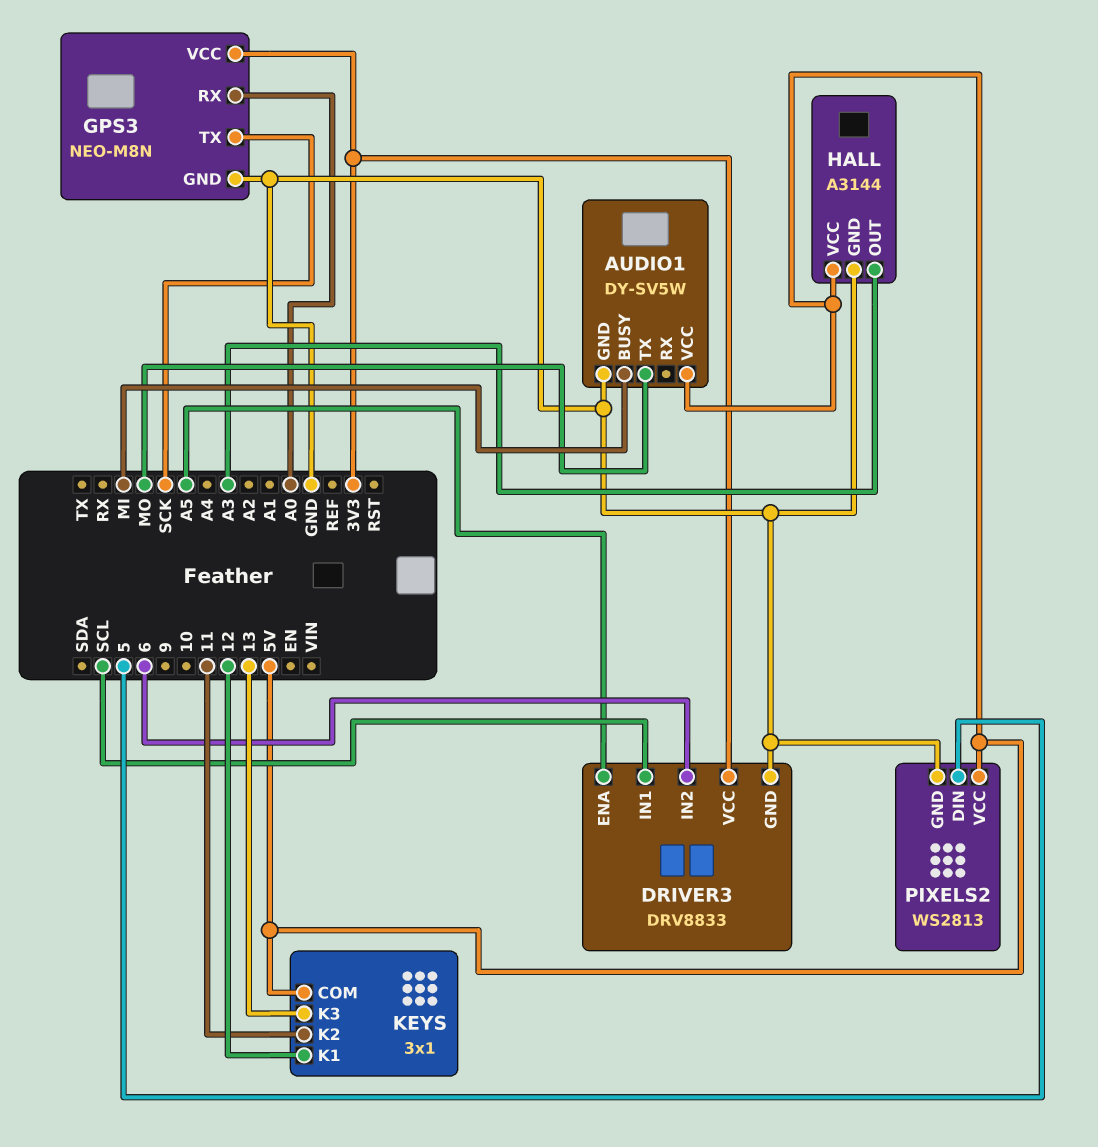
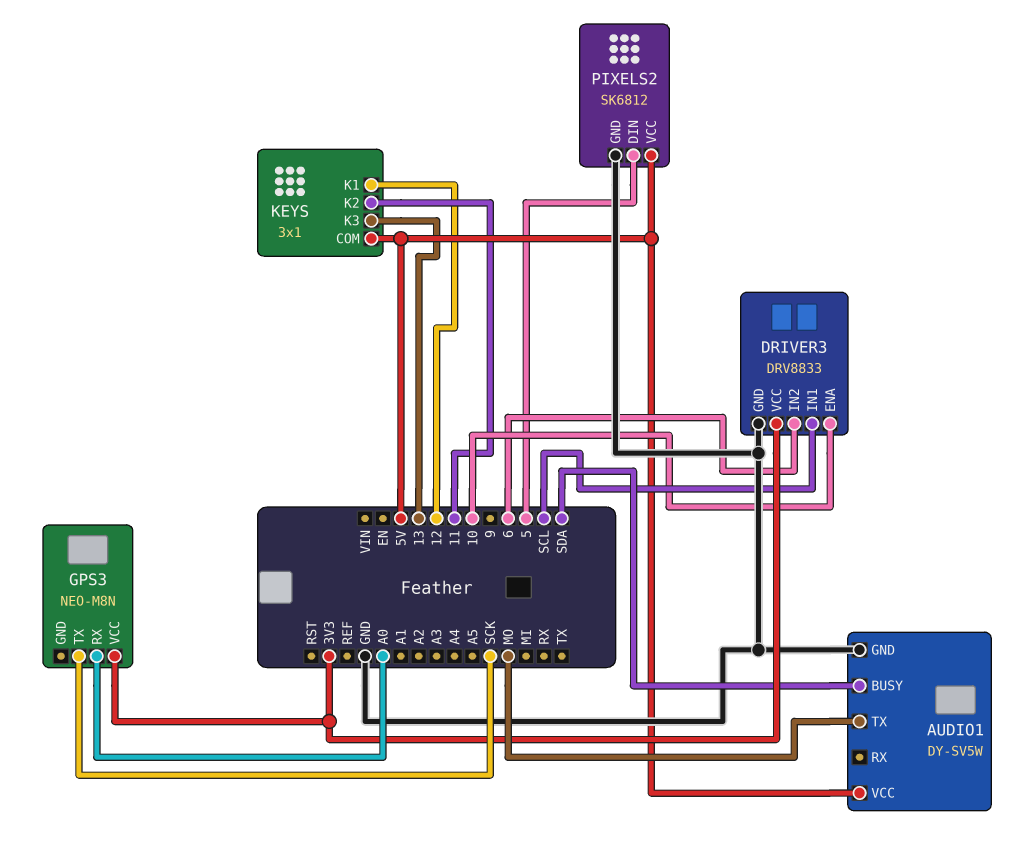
AUDIO1 pin BUSY: MI -> SDA
DRIVER3 pin ENA: A5 -> 10
GPS3 pin GND: GND -> none
HALL: A3144 -> none
HALL pin GND: GND -> none
HALL pin OUT: A3 -> none
HALL pin VCC: 5V -> none
PIXELS2: WS2813 -> SK6812

